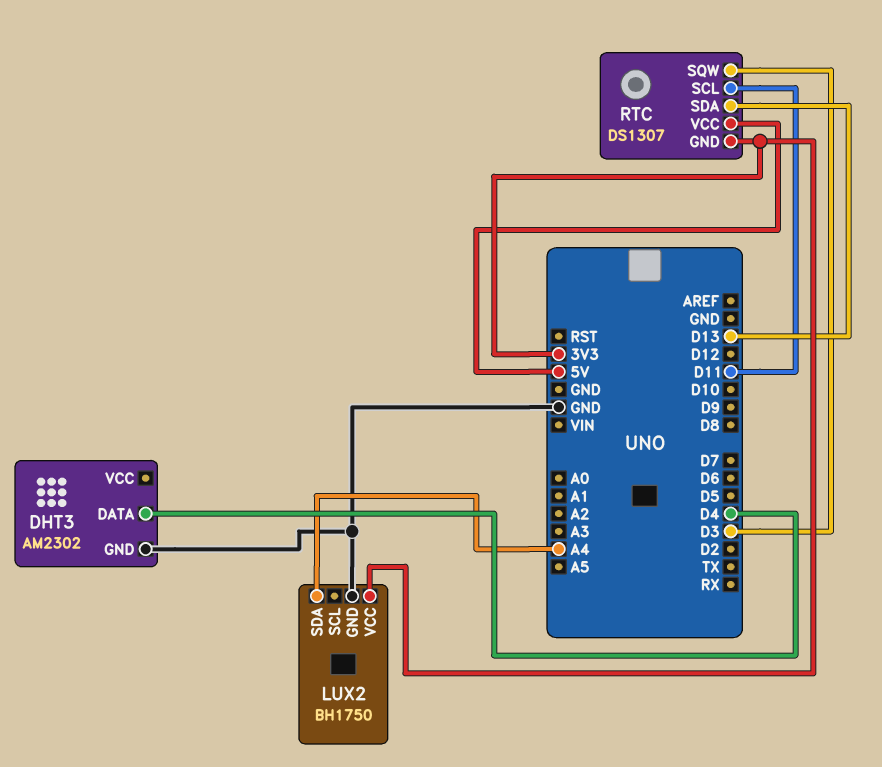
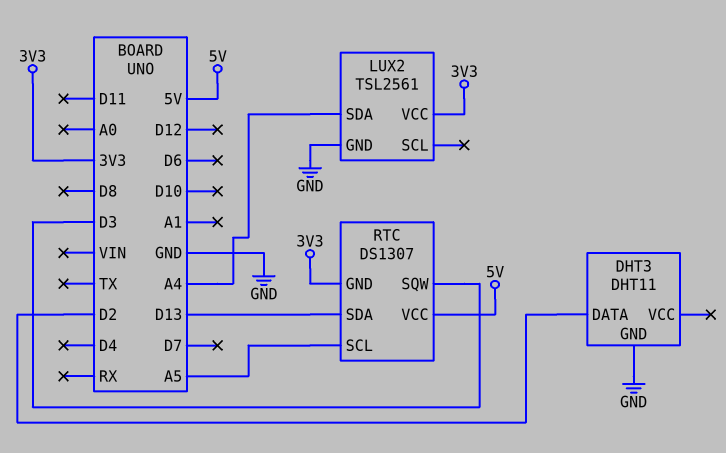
DHT3: AM2302 -> DHT11
DHT3 pin DATA: D4 -> D2
LUX2: BH1750 -> TSL2561
RTC pin SCL: D11 -> A5

